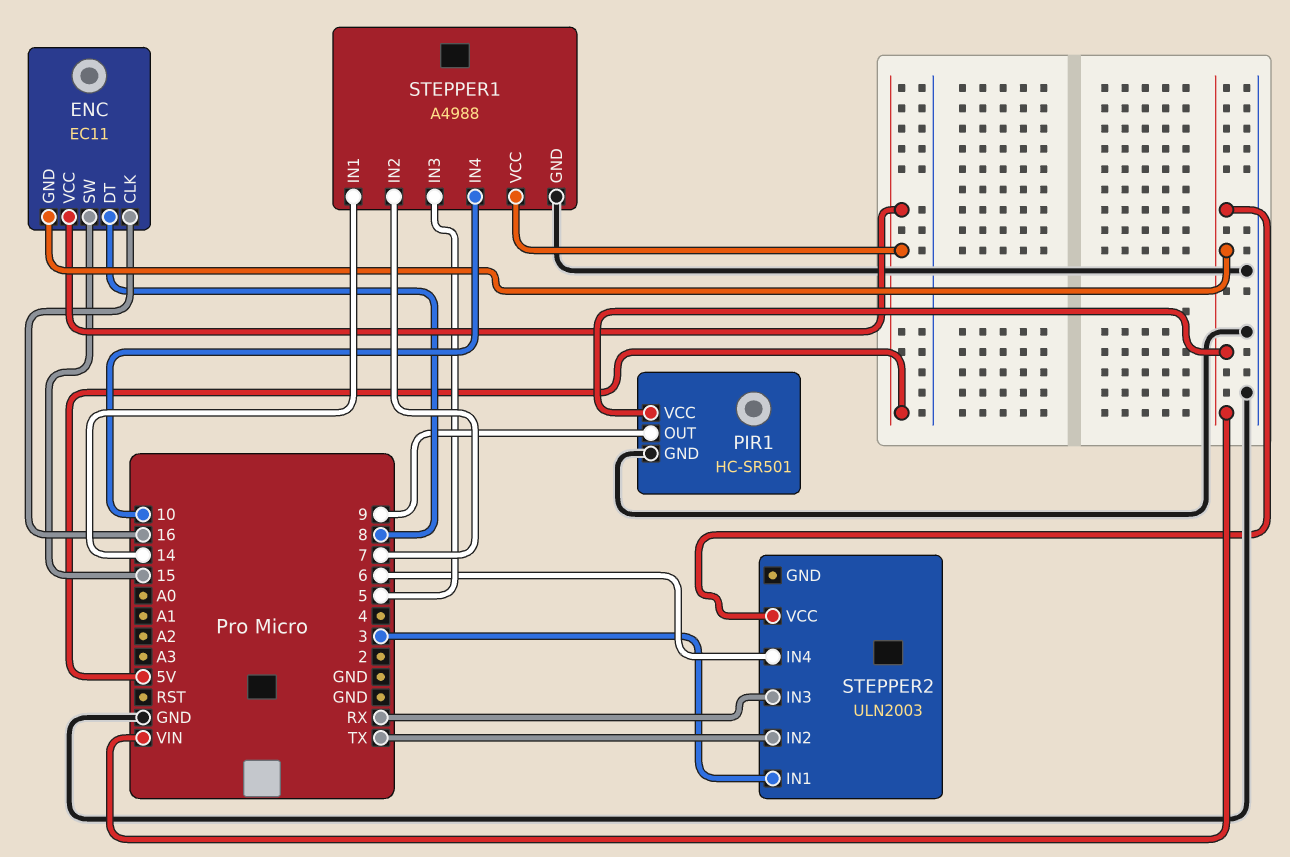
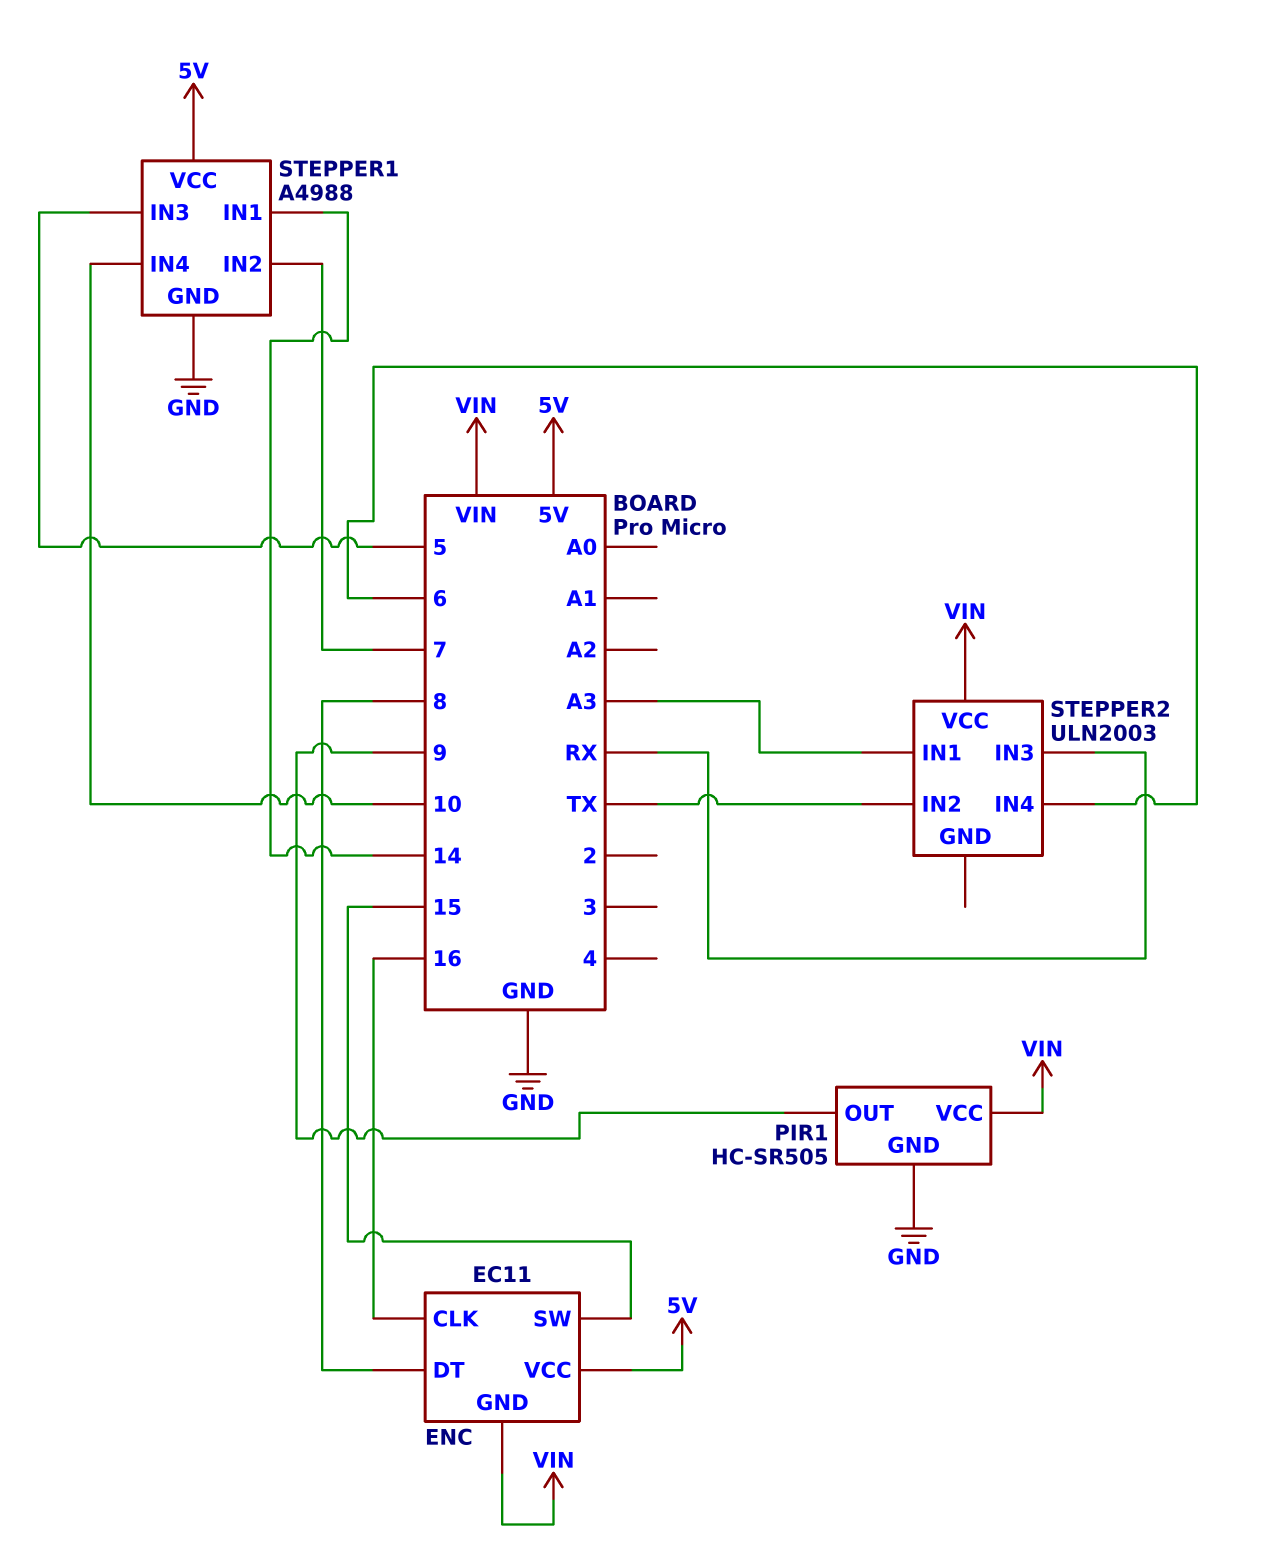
PIR1: HC-SR501 -> HC-SR505
STEPPER2 pin IN1: 3 -> A3

